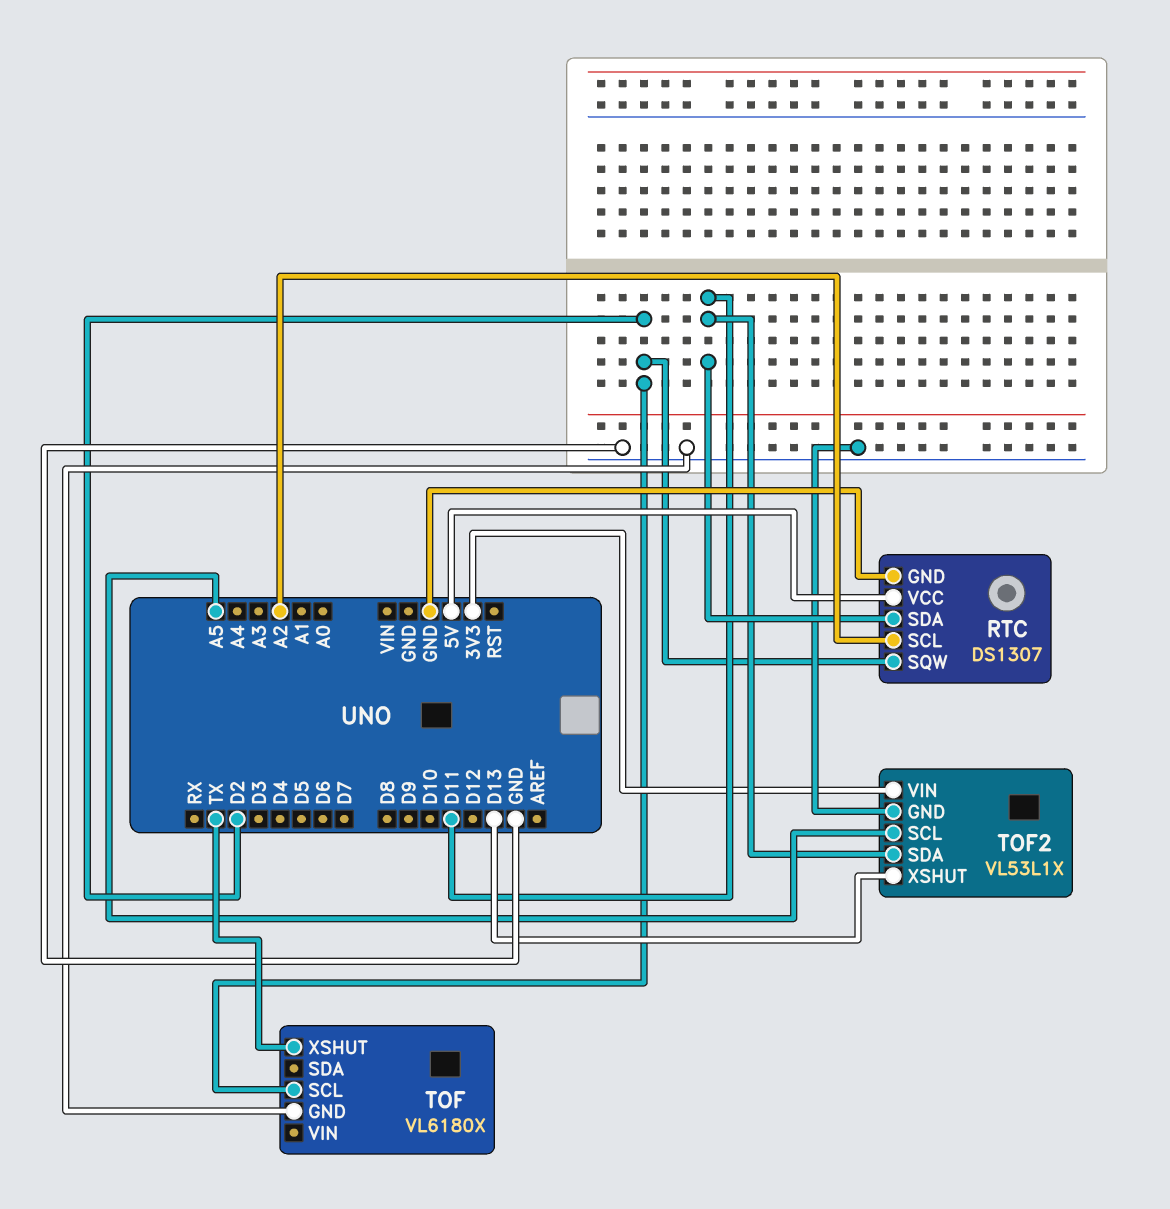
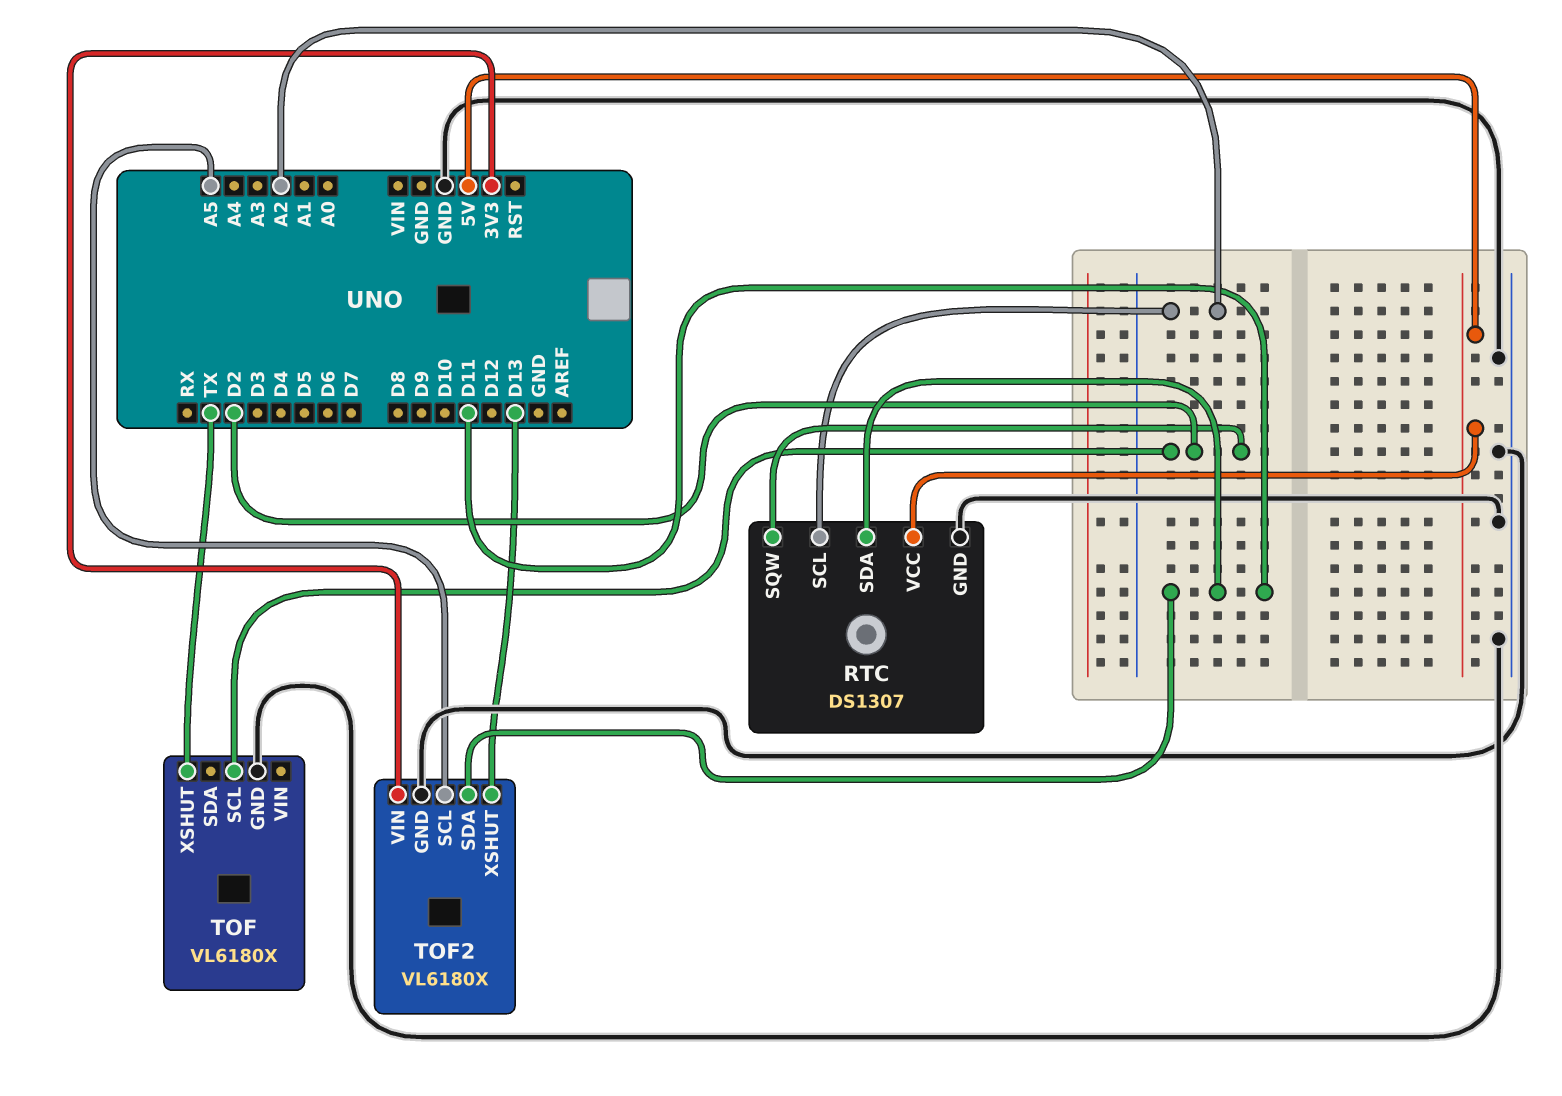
TOF2: VL53L1X -> VL6180X

